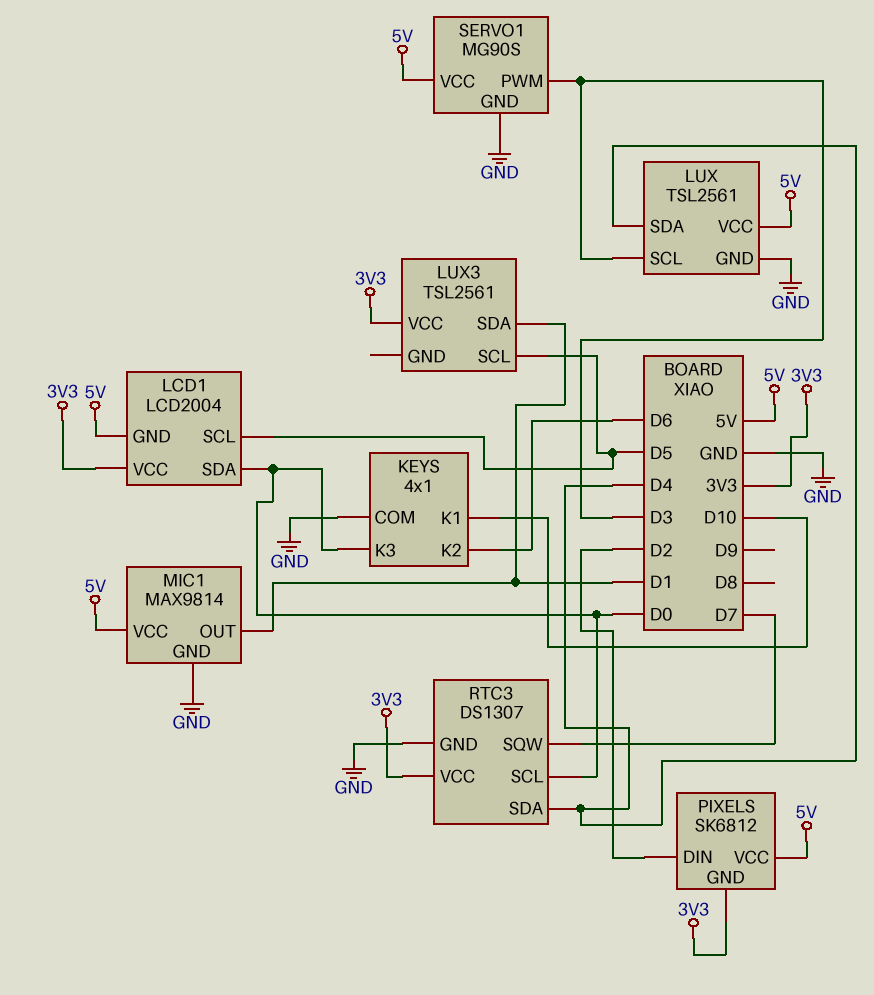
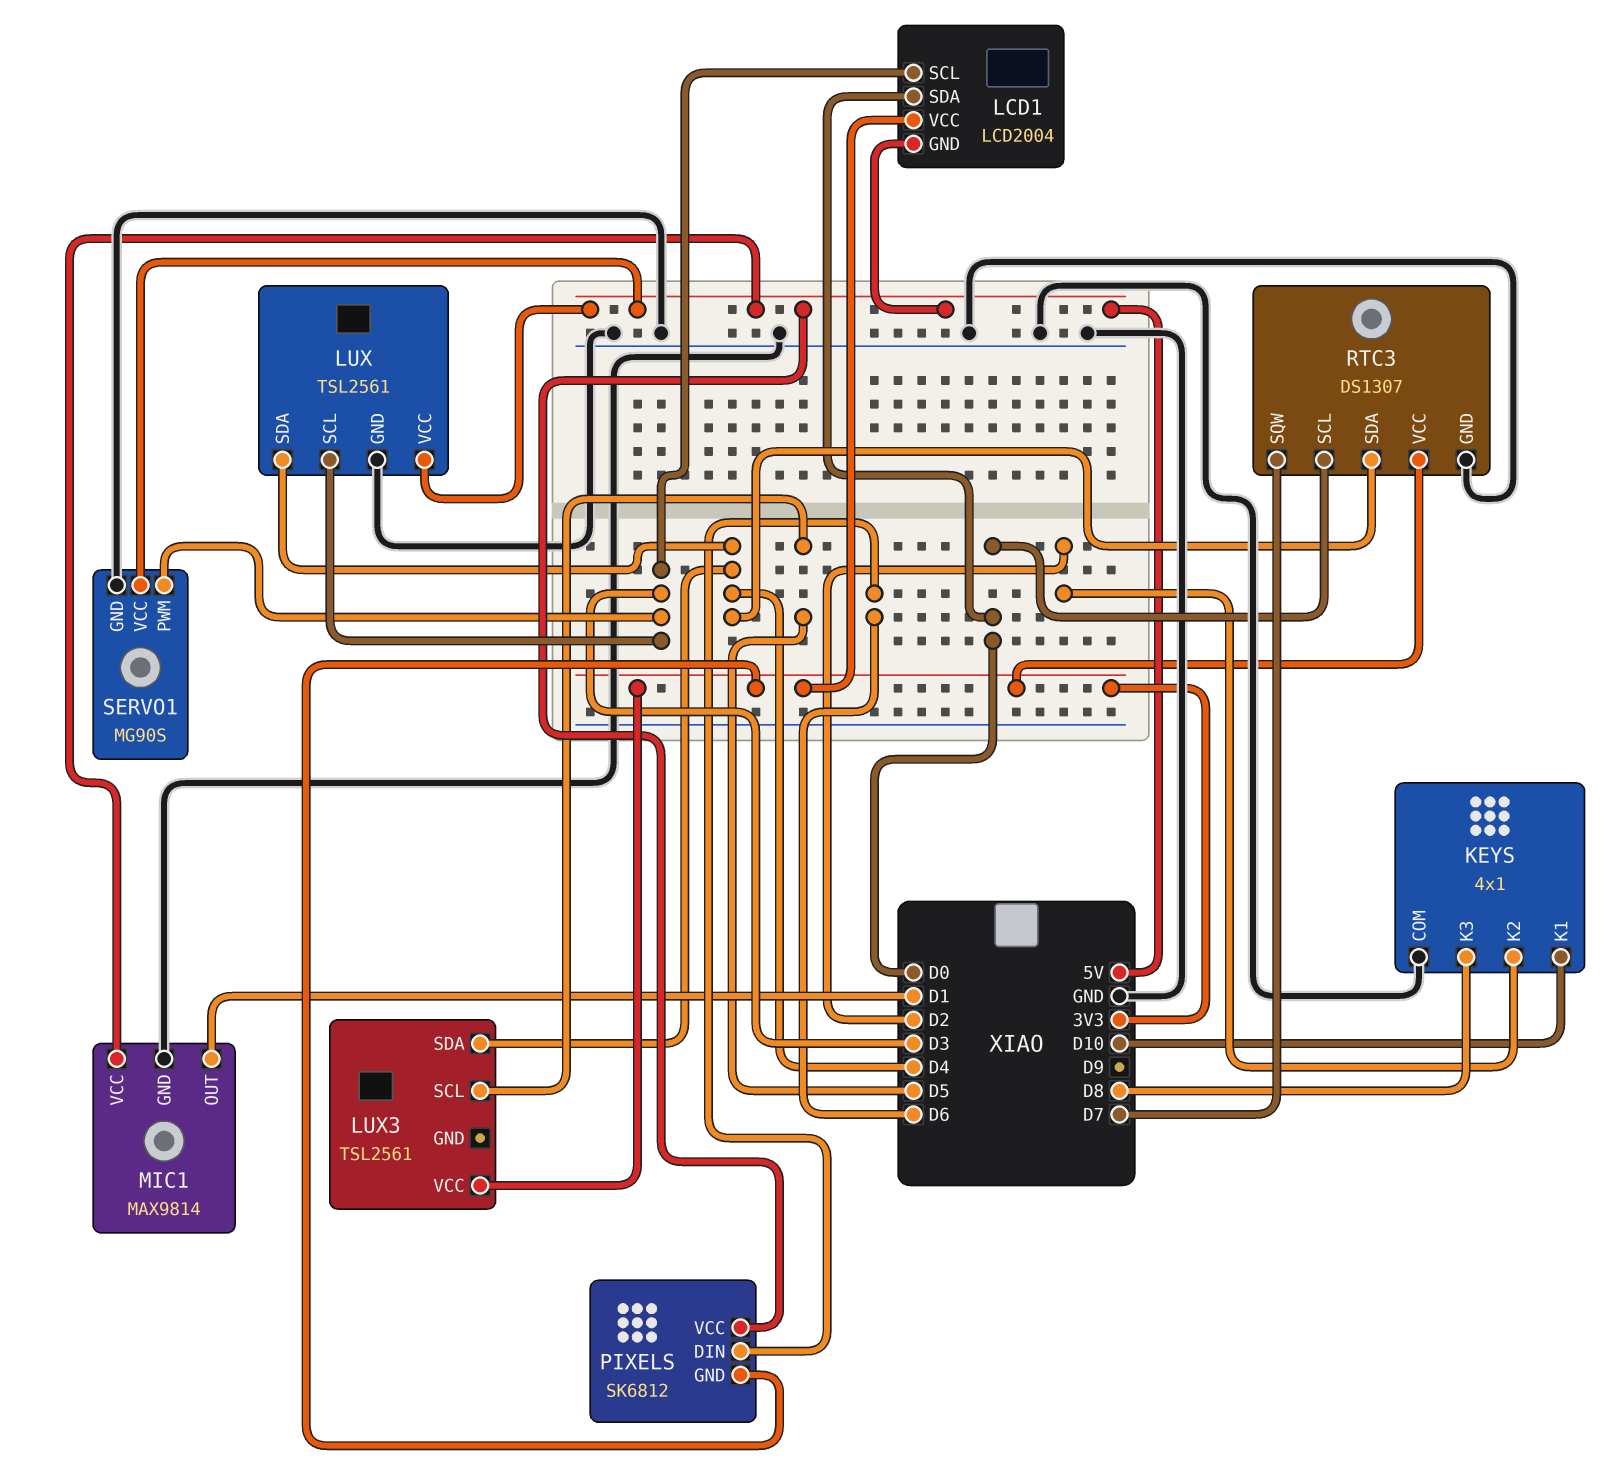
KEYS pin K2: D6 -> D2
KEYS pin K3: D0 -> D8
LCD1 pin SCL: D5 -> D3
LUX3 pin SDA: D1 -> D4
PIXELS pin DIN: D2 -> D6

